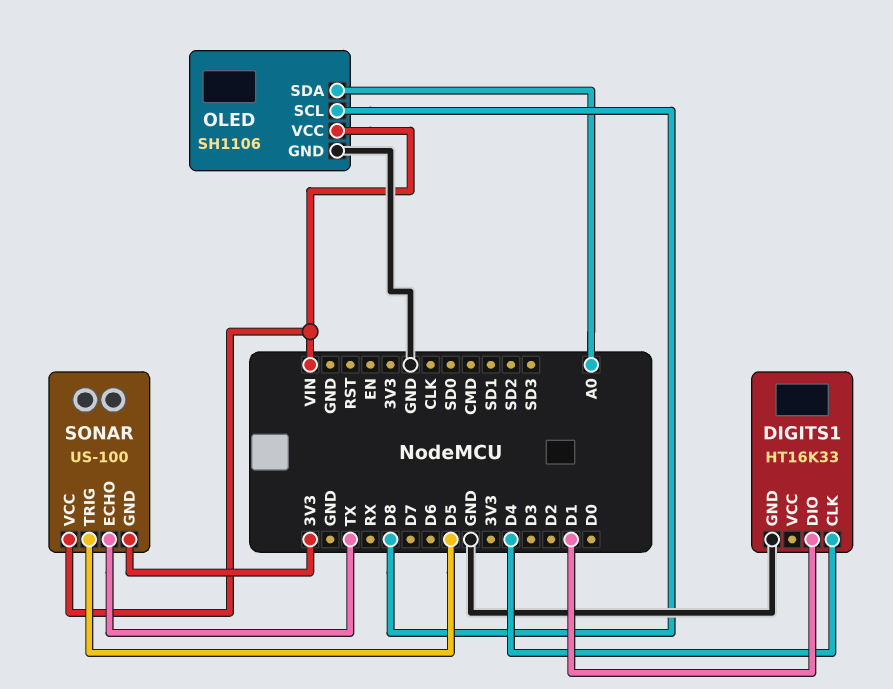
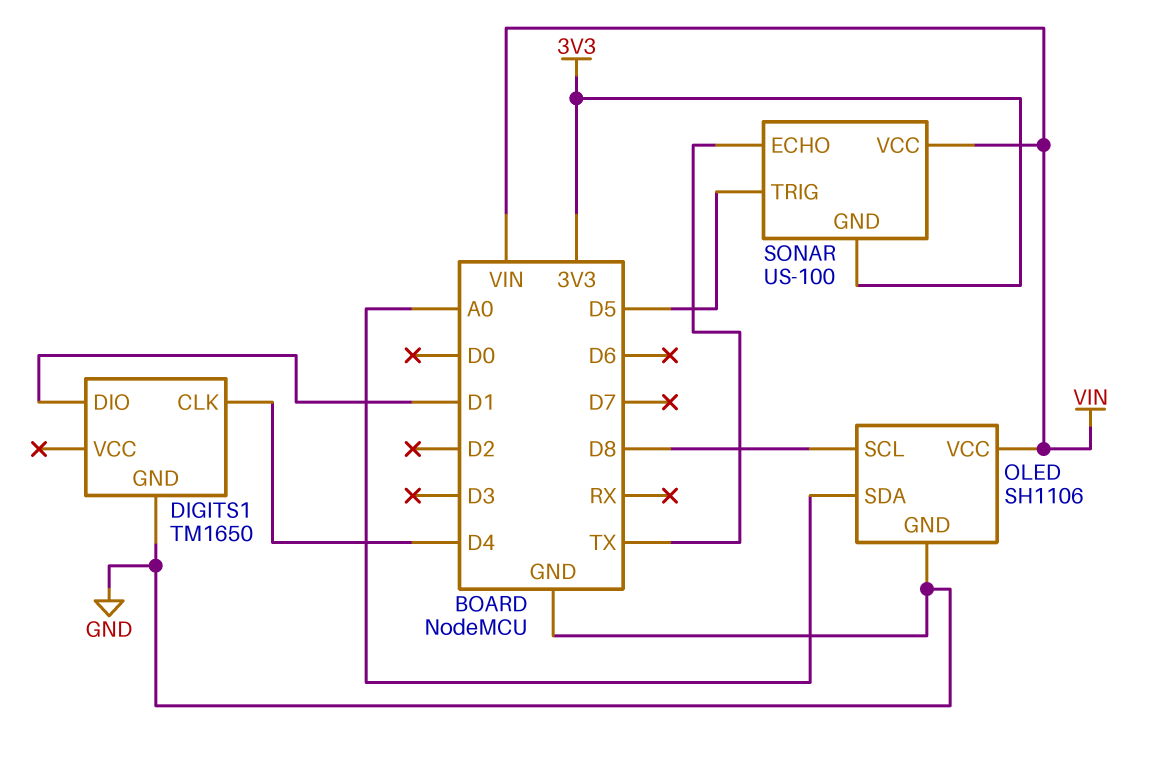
DIGITS1: HT16K33 -> TM1650

